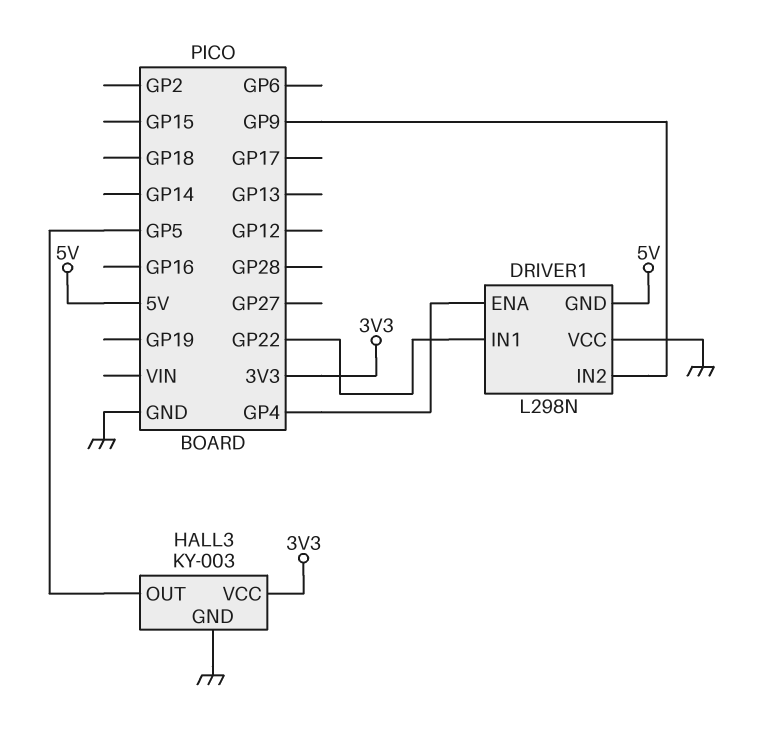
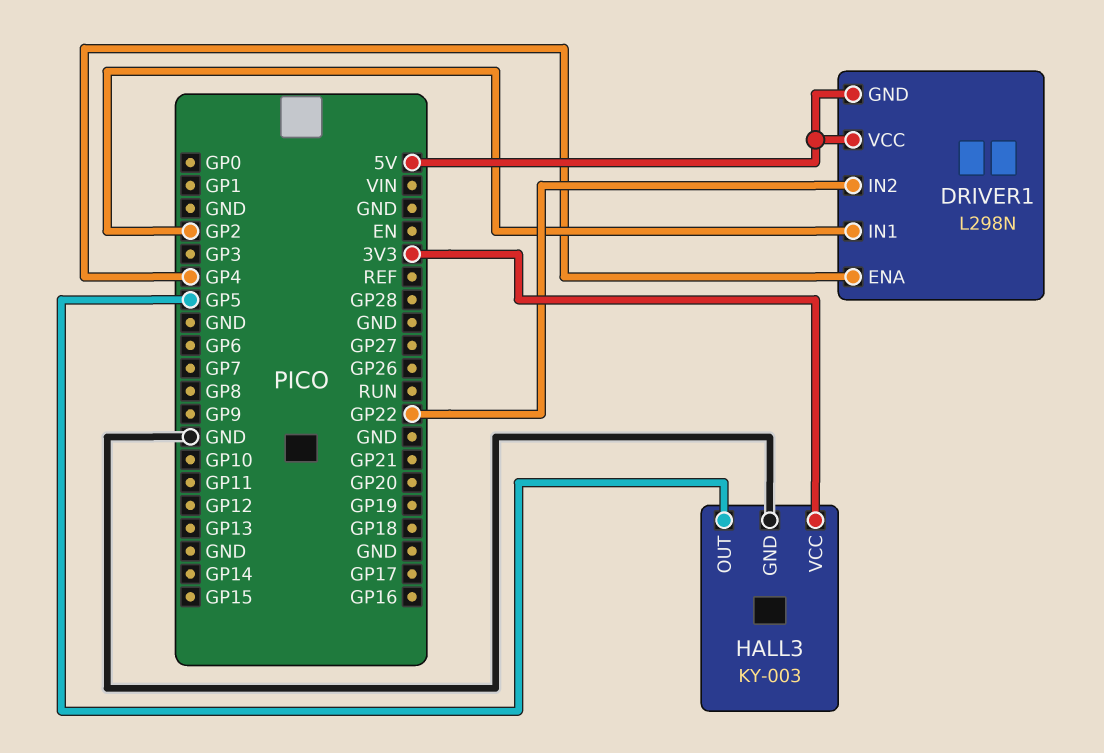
DRIVER1 pin IN1: GP22 -> GP2
DRIVER1 pin IN2: GP9 -> GP22
DRIVER1 pin VCC: GND -> 5V

